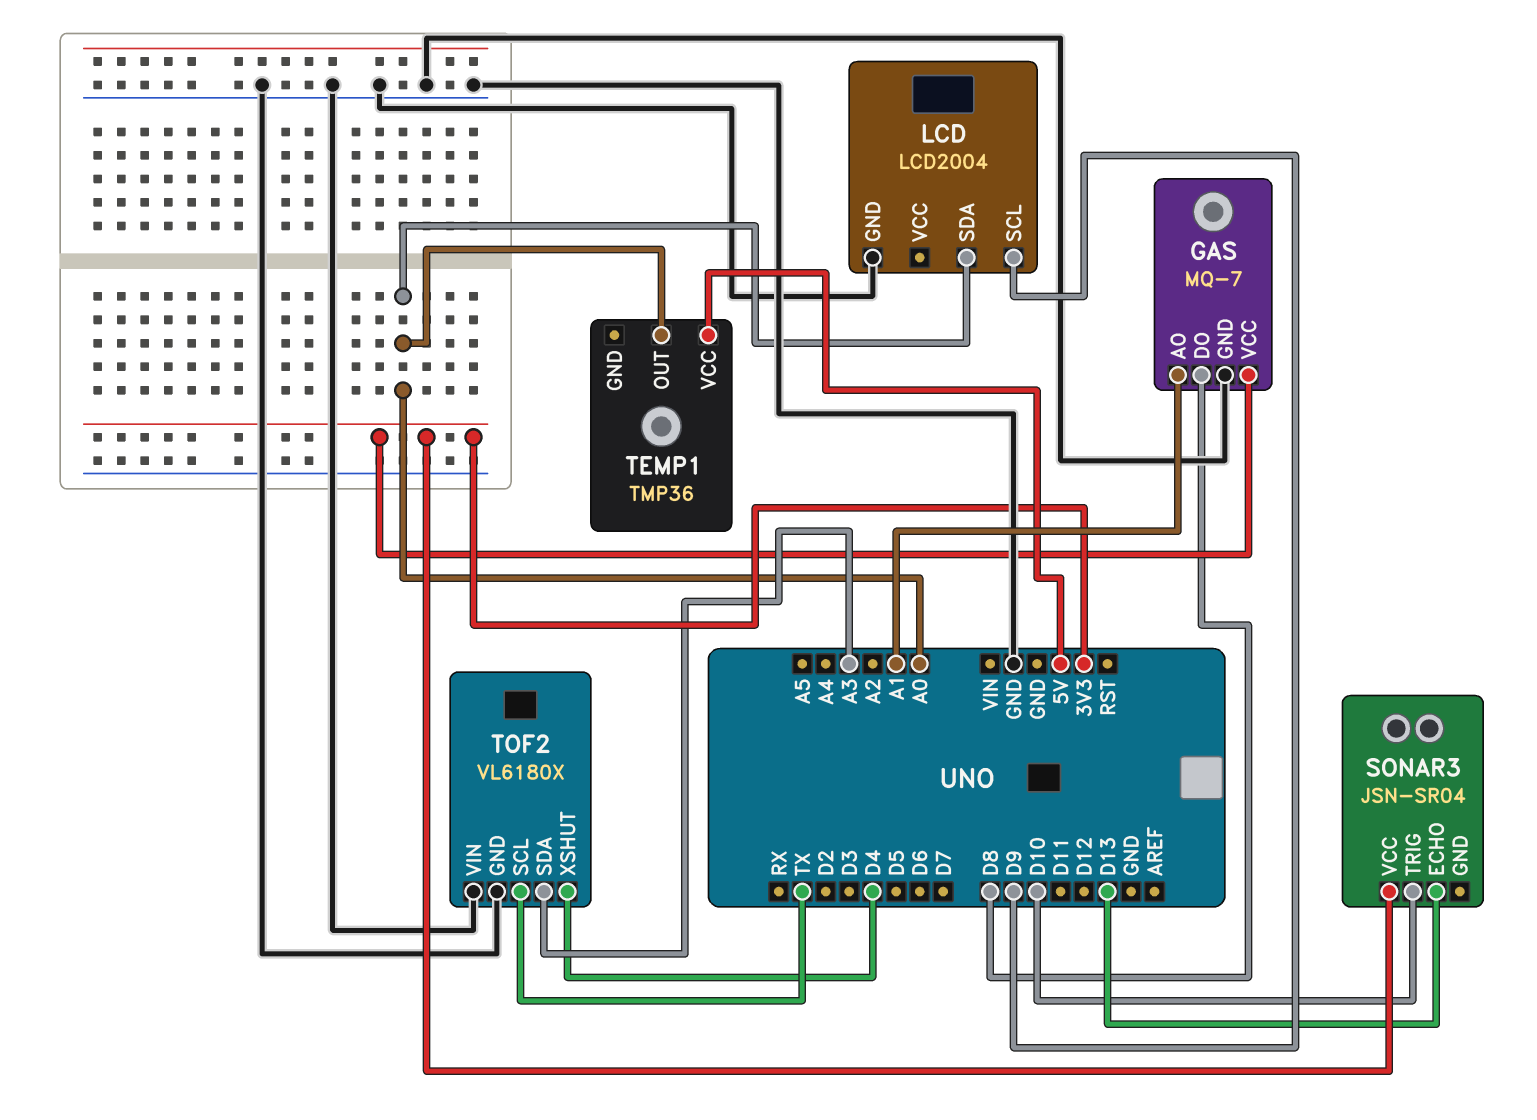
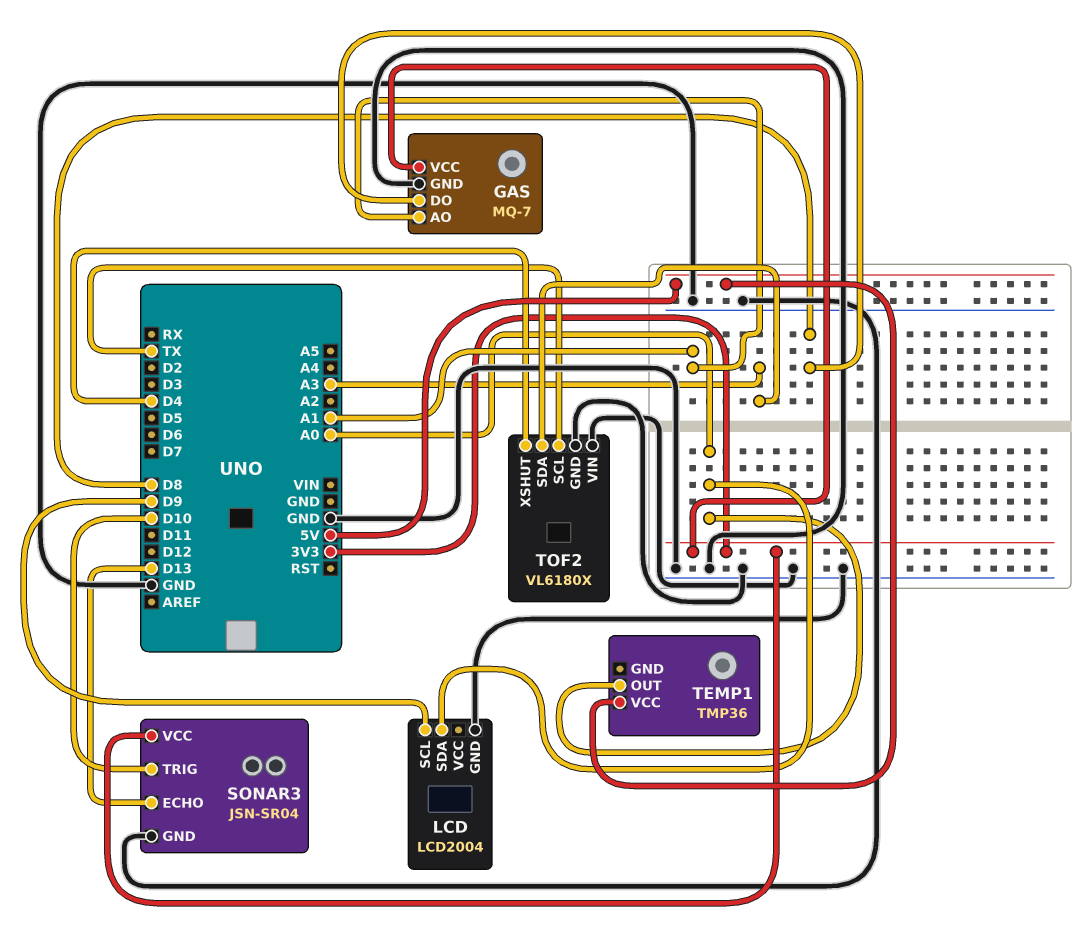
SONAR3 pin GND: none -> GND

